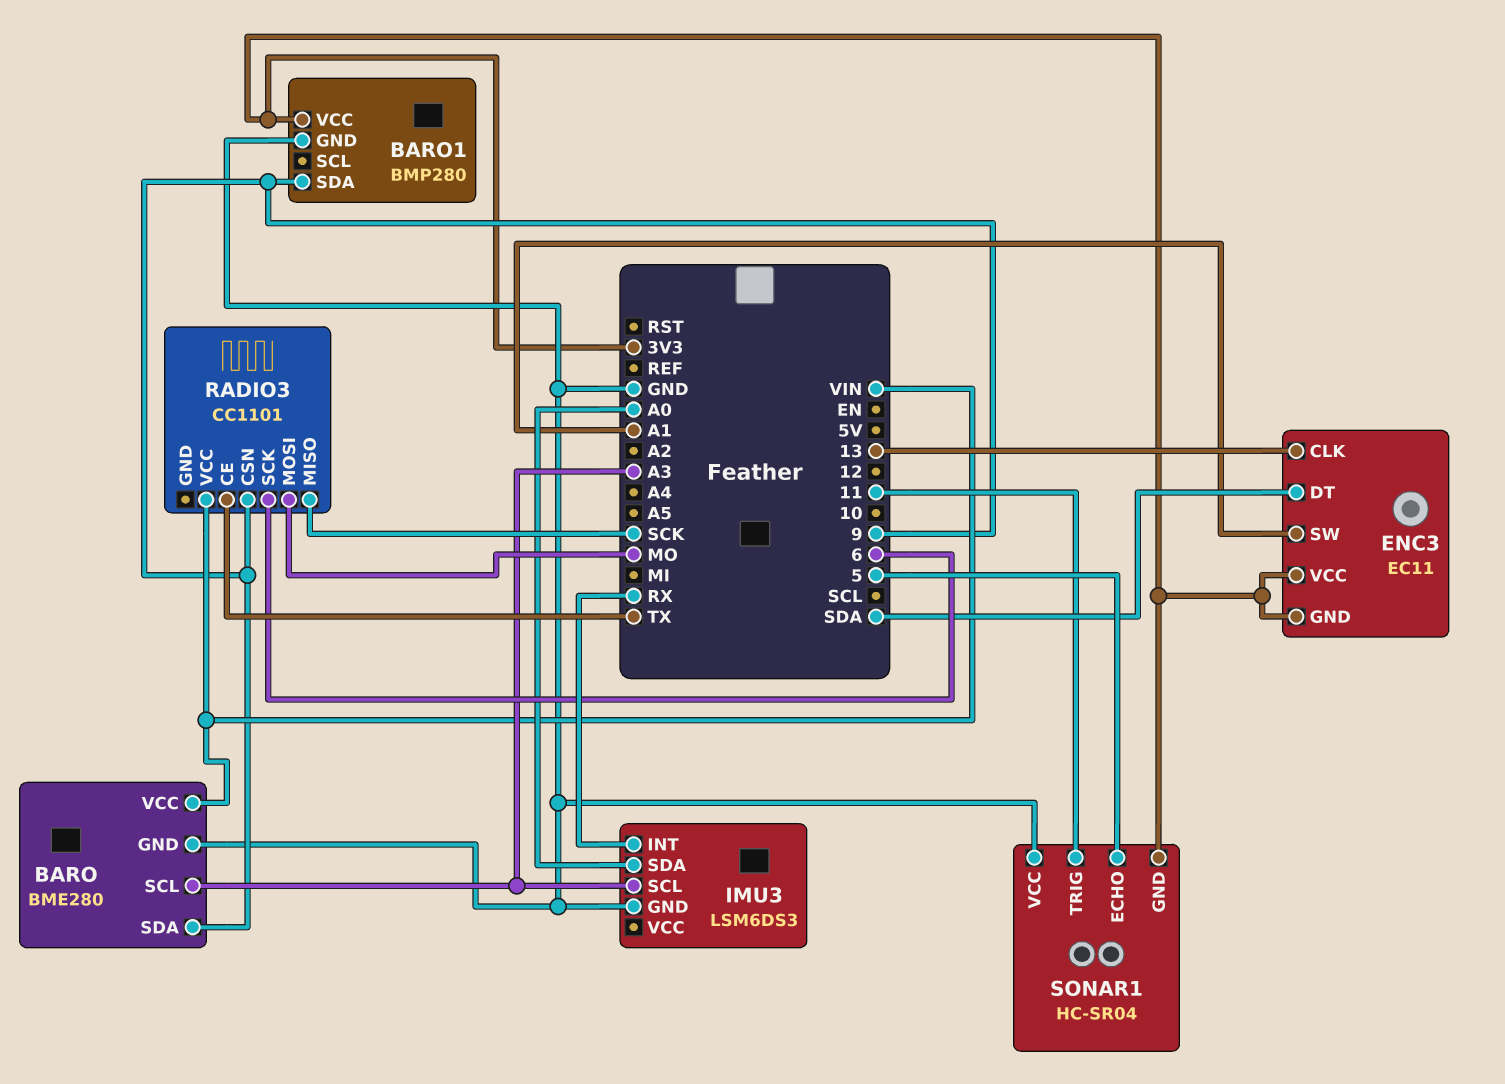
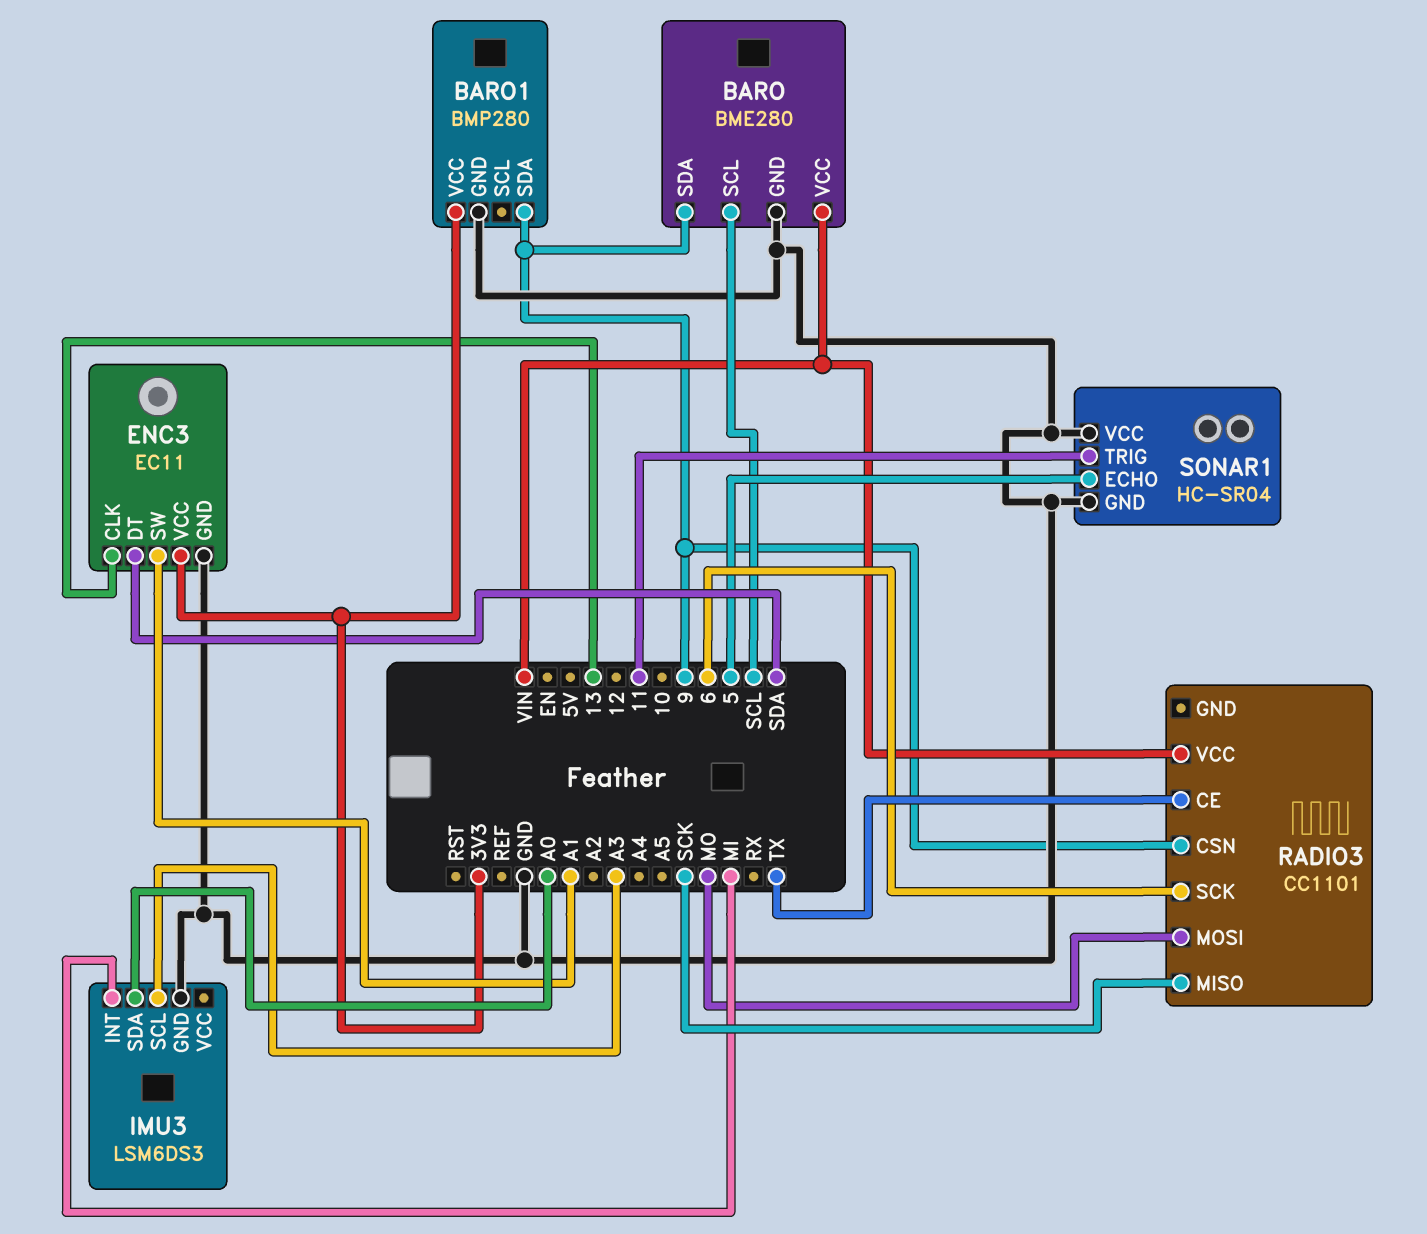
BARO pin SCL: A3 -> SCL
ENC3 pin GND: 3V3 -> GND
IMU3 pin INT: RX -> MI
SONAR1 pin GND: 3V3 -> GND

